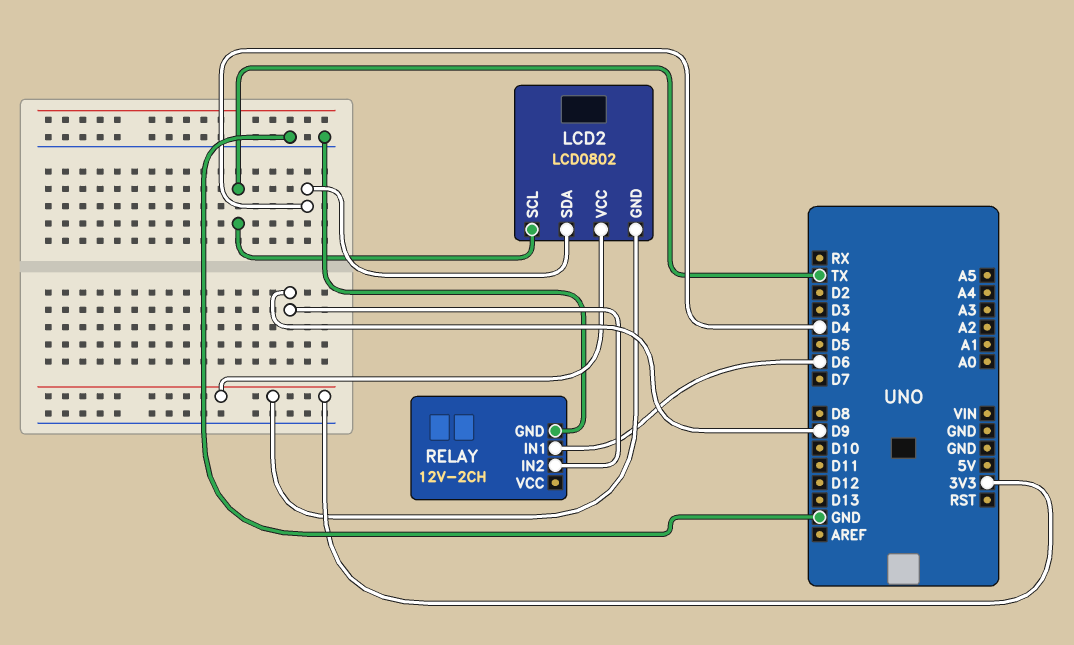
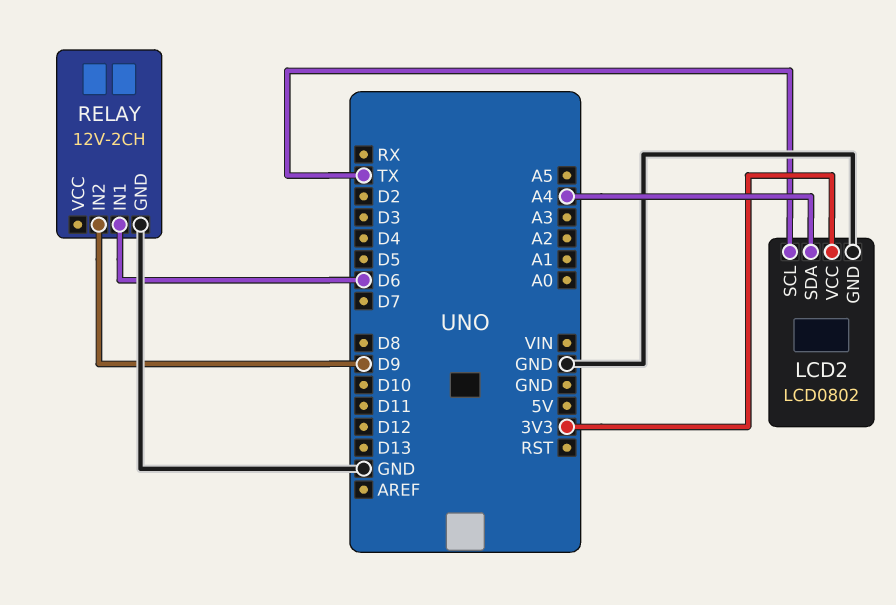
LCD2 pin GND: 3V3 -> GND
LCD2 pin SDA: D4 -> A4

